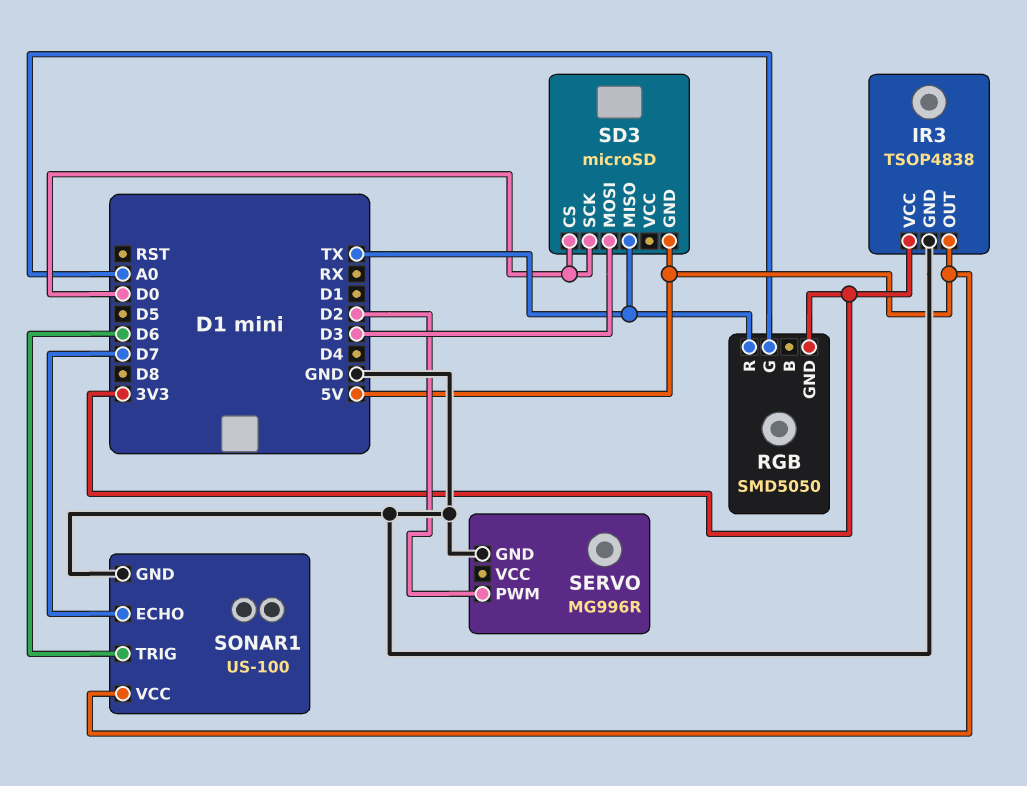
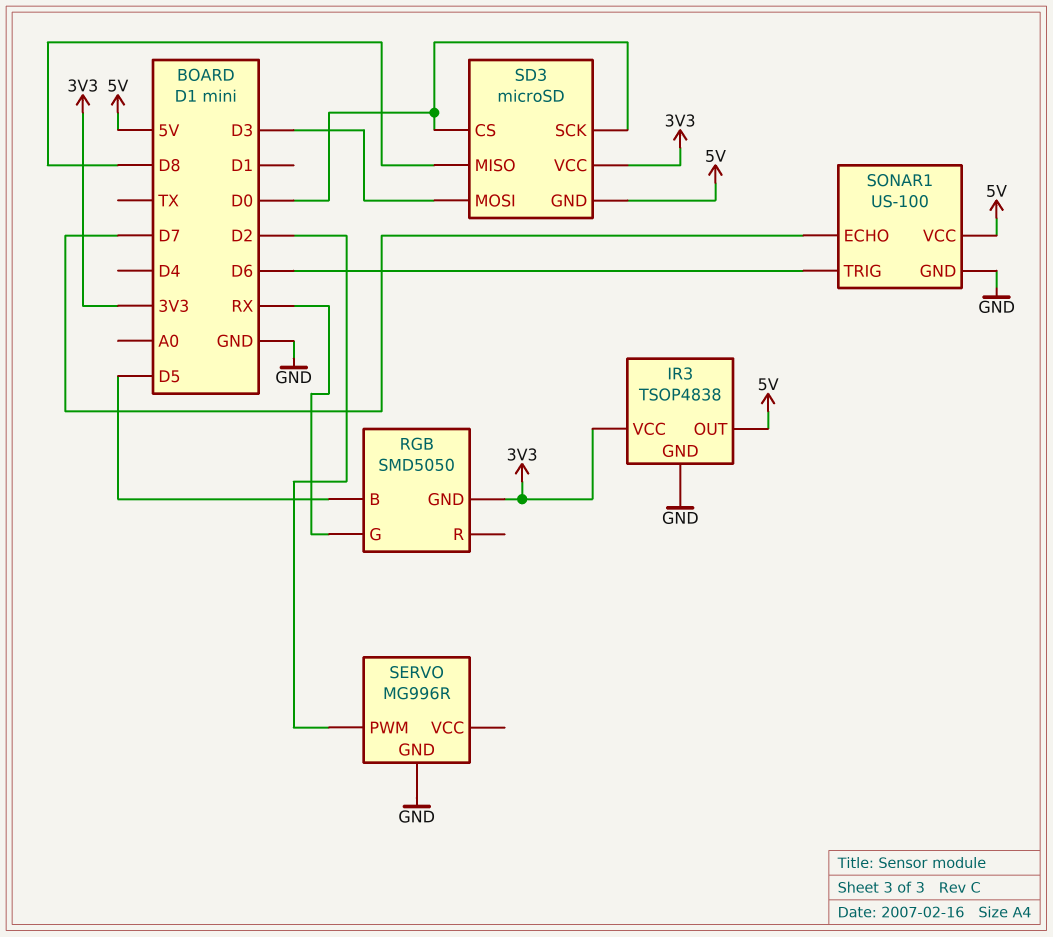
RGB pin B: none -> D5
RGB pin G: A0 -> RX
RGB pin R: TX -> none
SD3 pin MISO: TX -> D8
SD3 pin VCC: none -> 3V3

